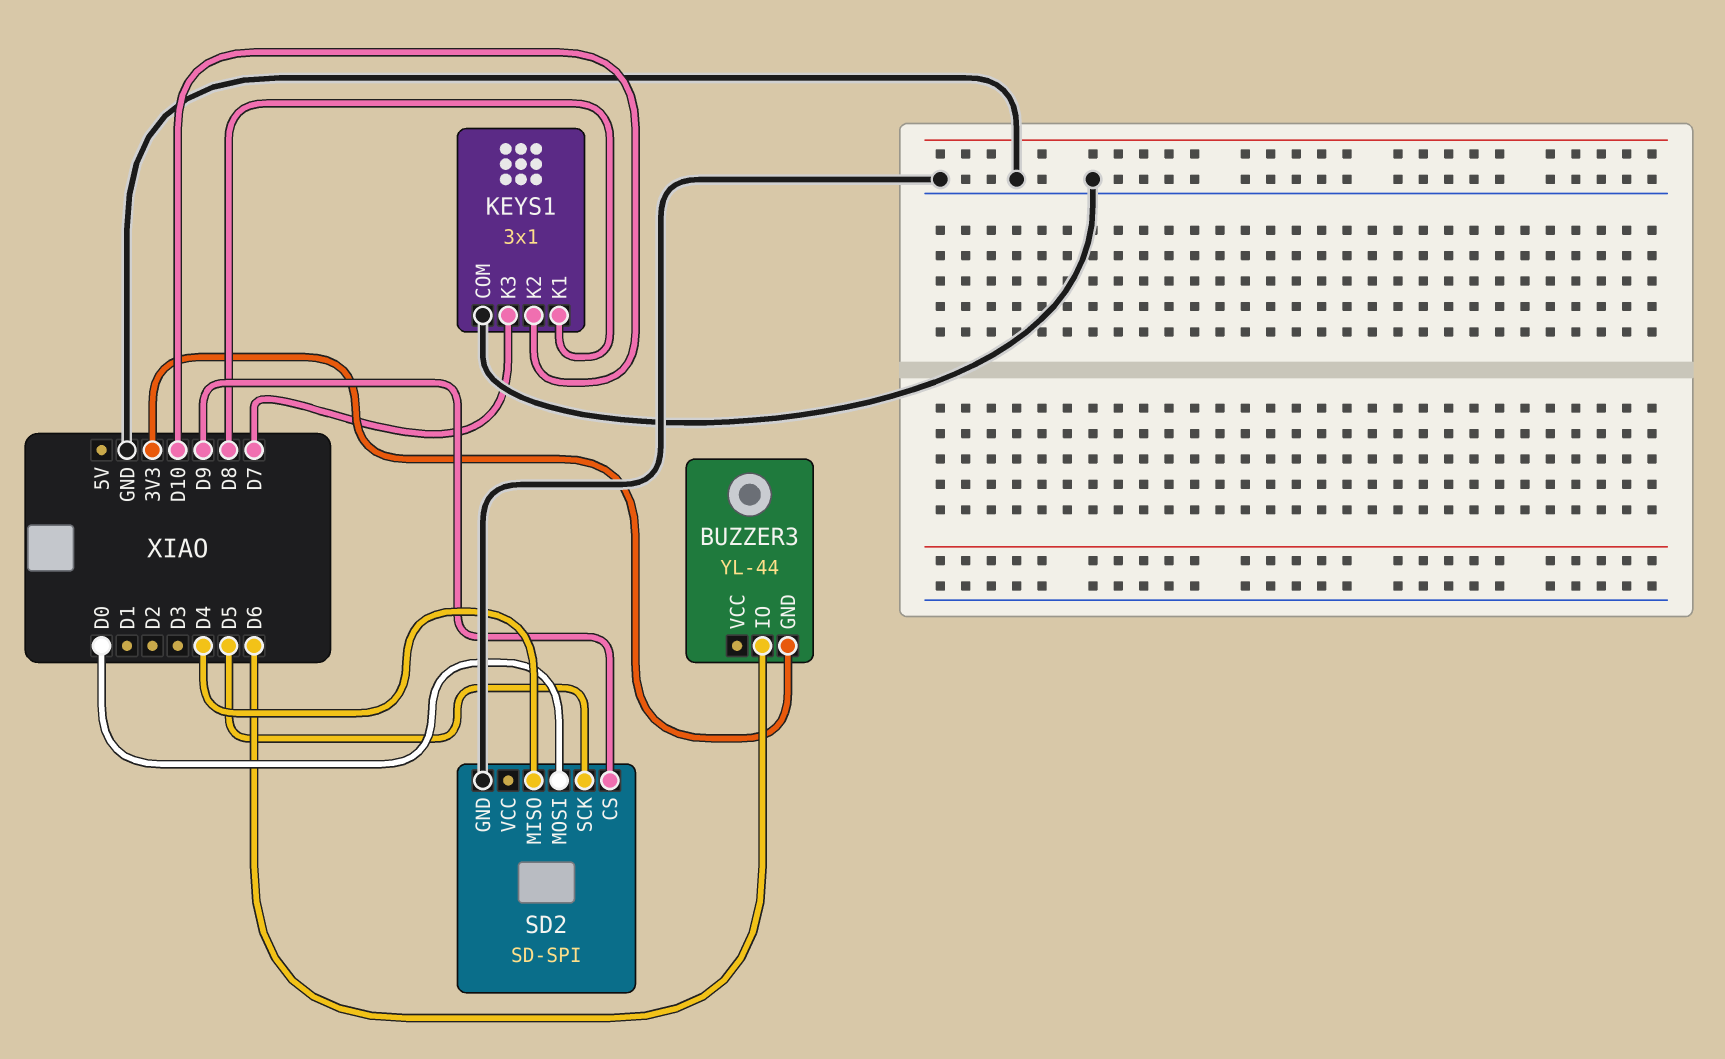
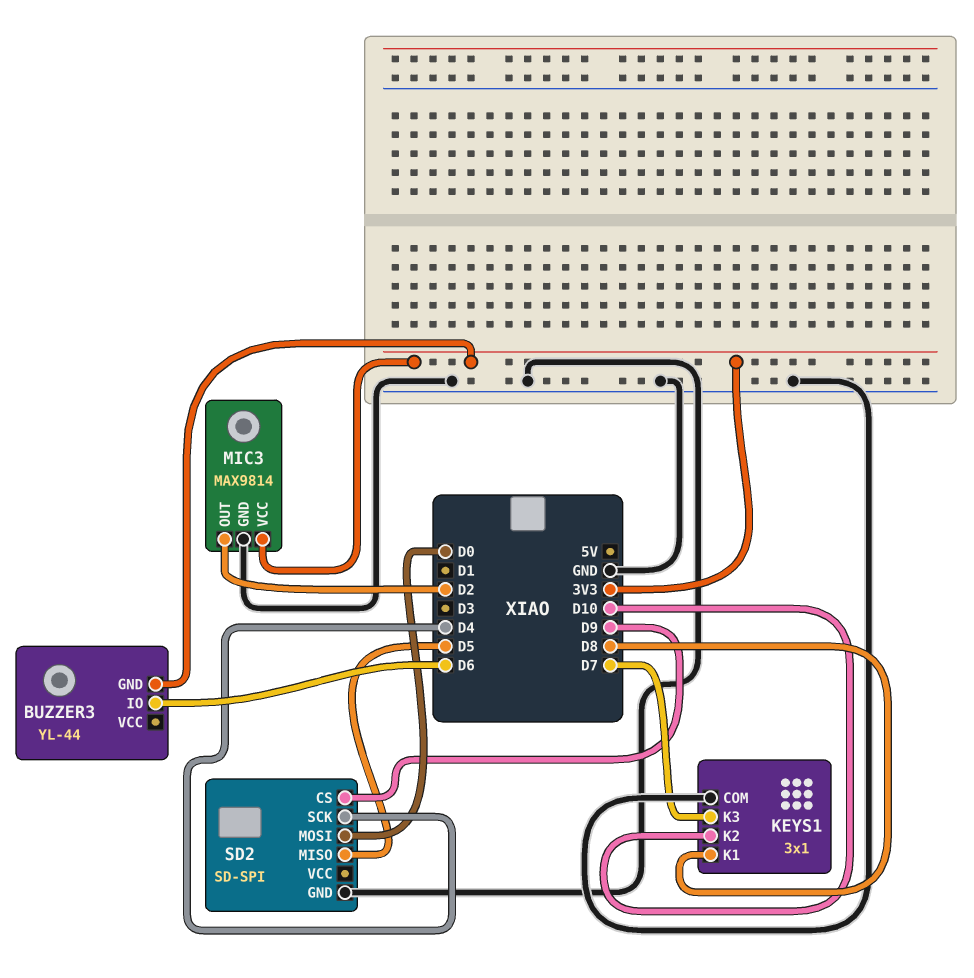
MIC3: none -> MAX9814
MIC3 pin GND: none -> GND
MIC3 pin OUT: none -> D2
MIC3 pin VCC: none -> 3V3
SD2 pin MISO: D4 -> D5
SD2 pin SCK: D5 -> D4

